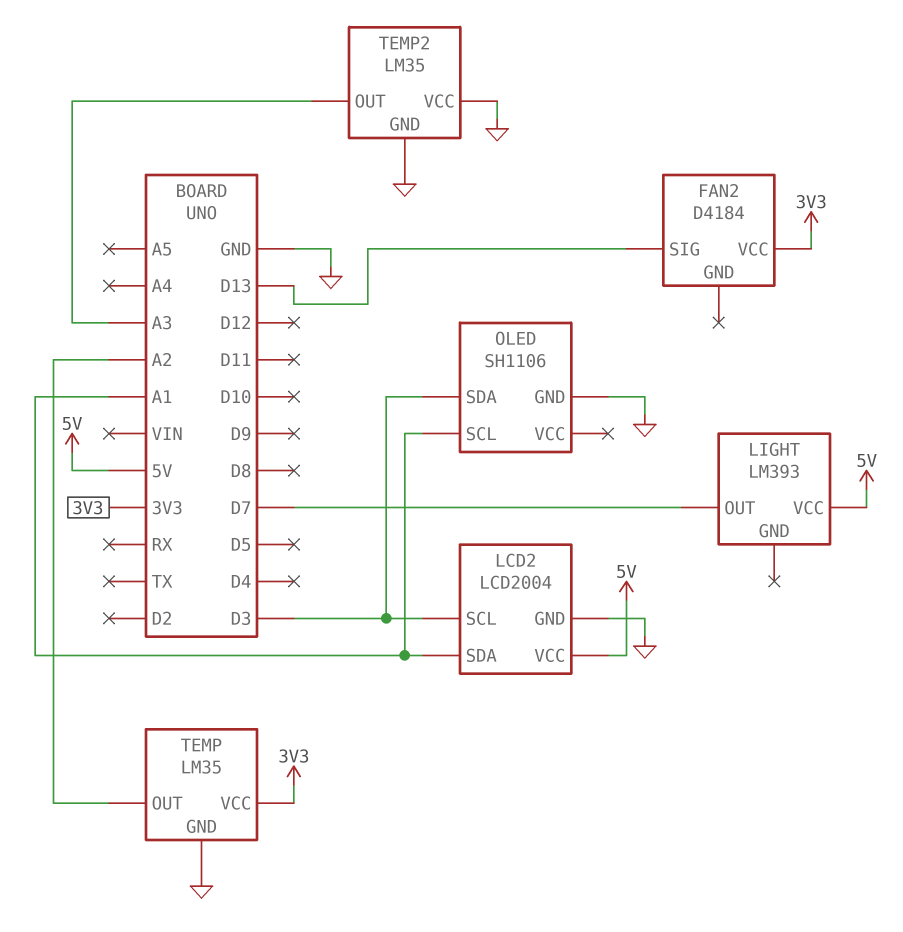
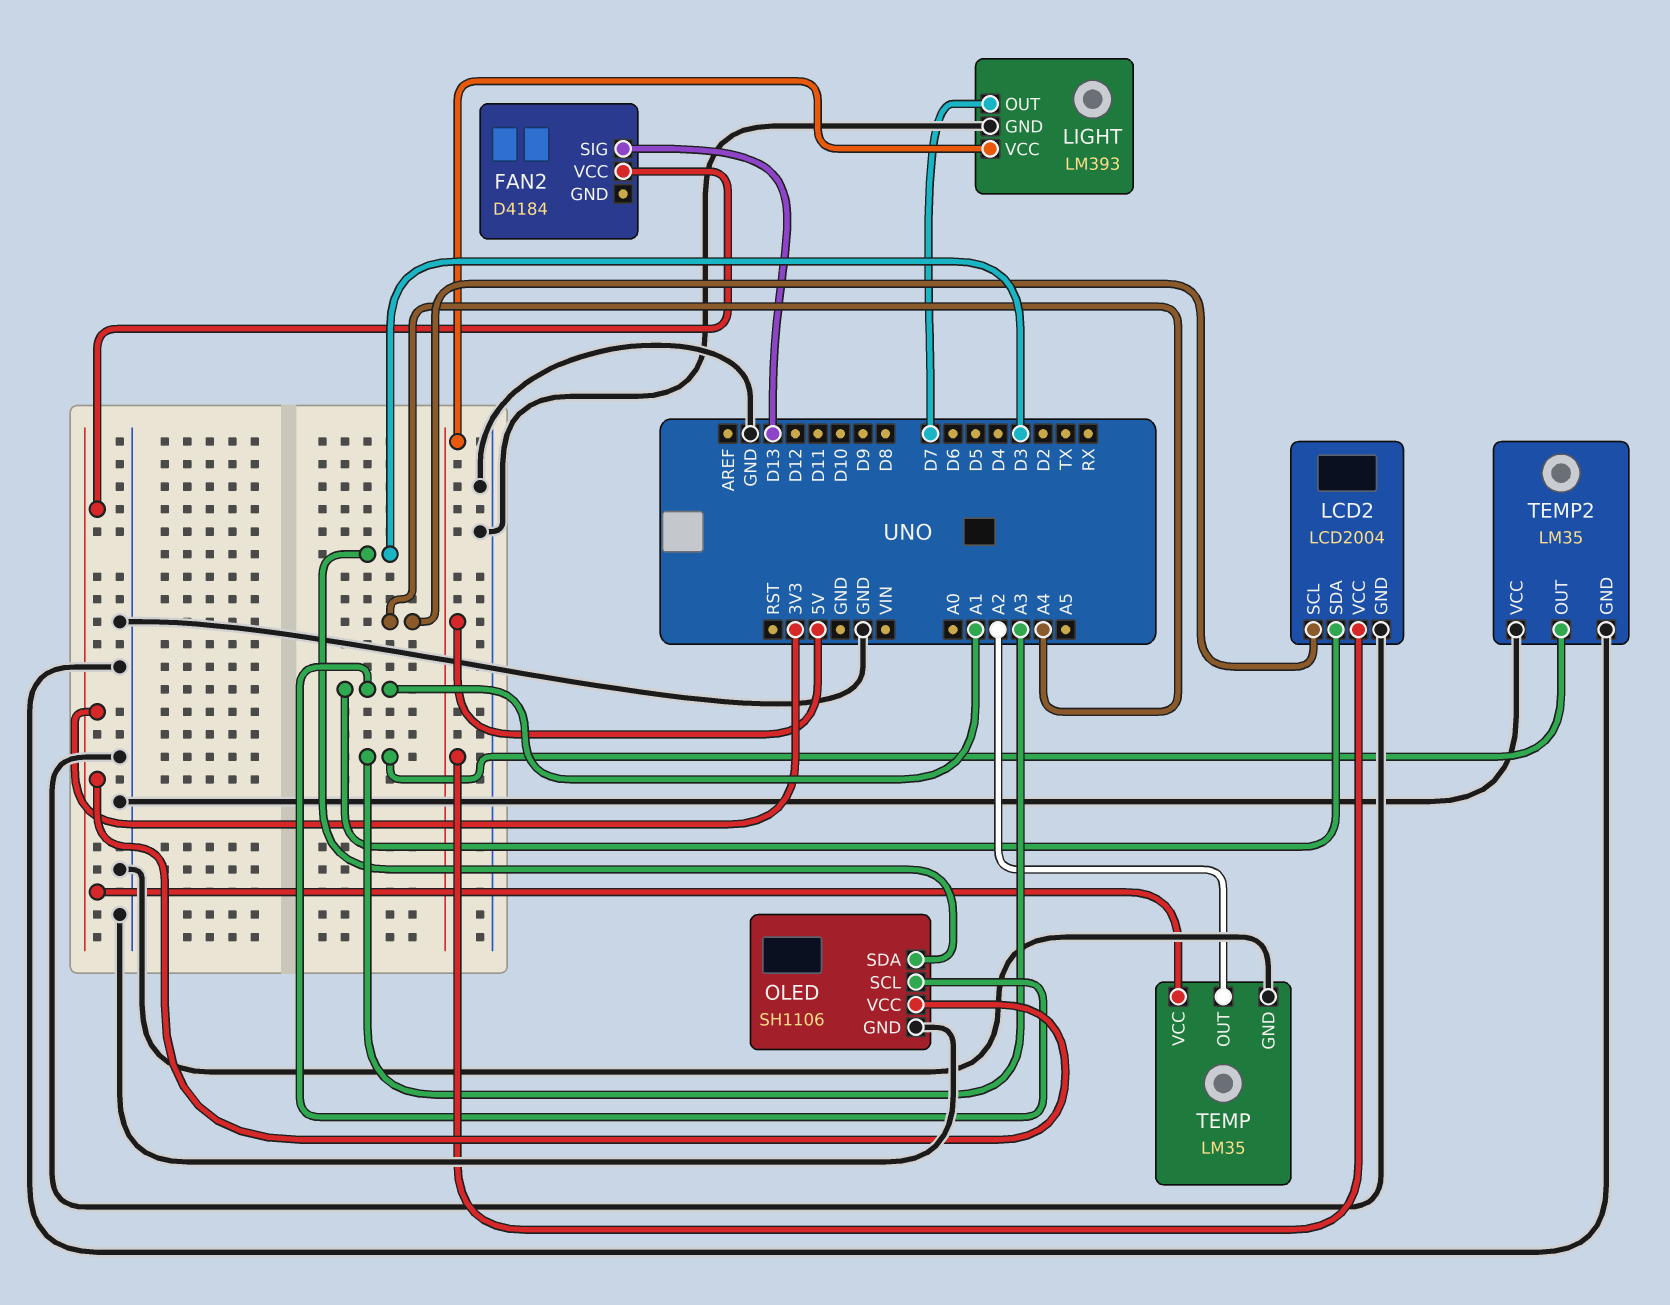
LCD2 pin SCL: D3 -> A4
LIGHT pin GND: none -> GND
OLED pin VCC: none -> 3V3

